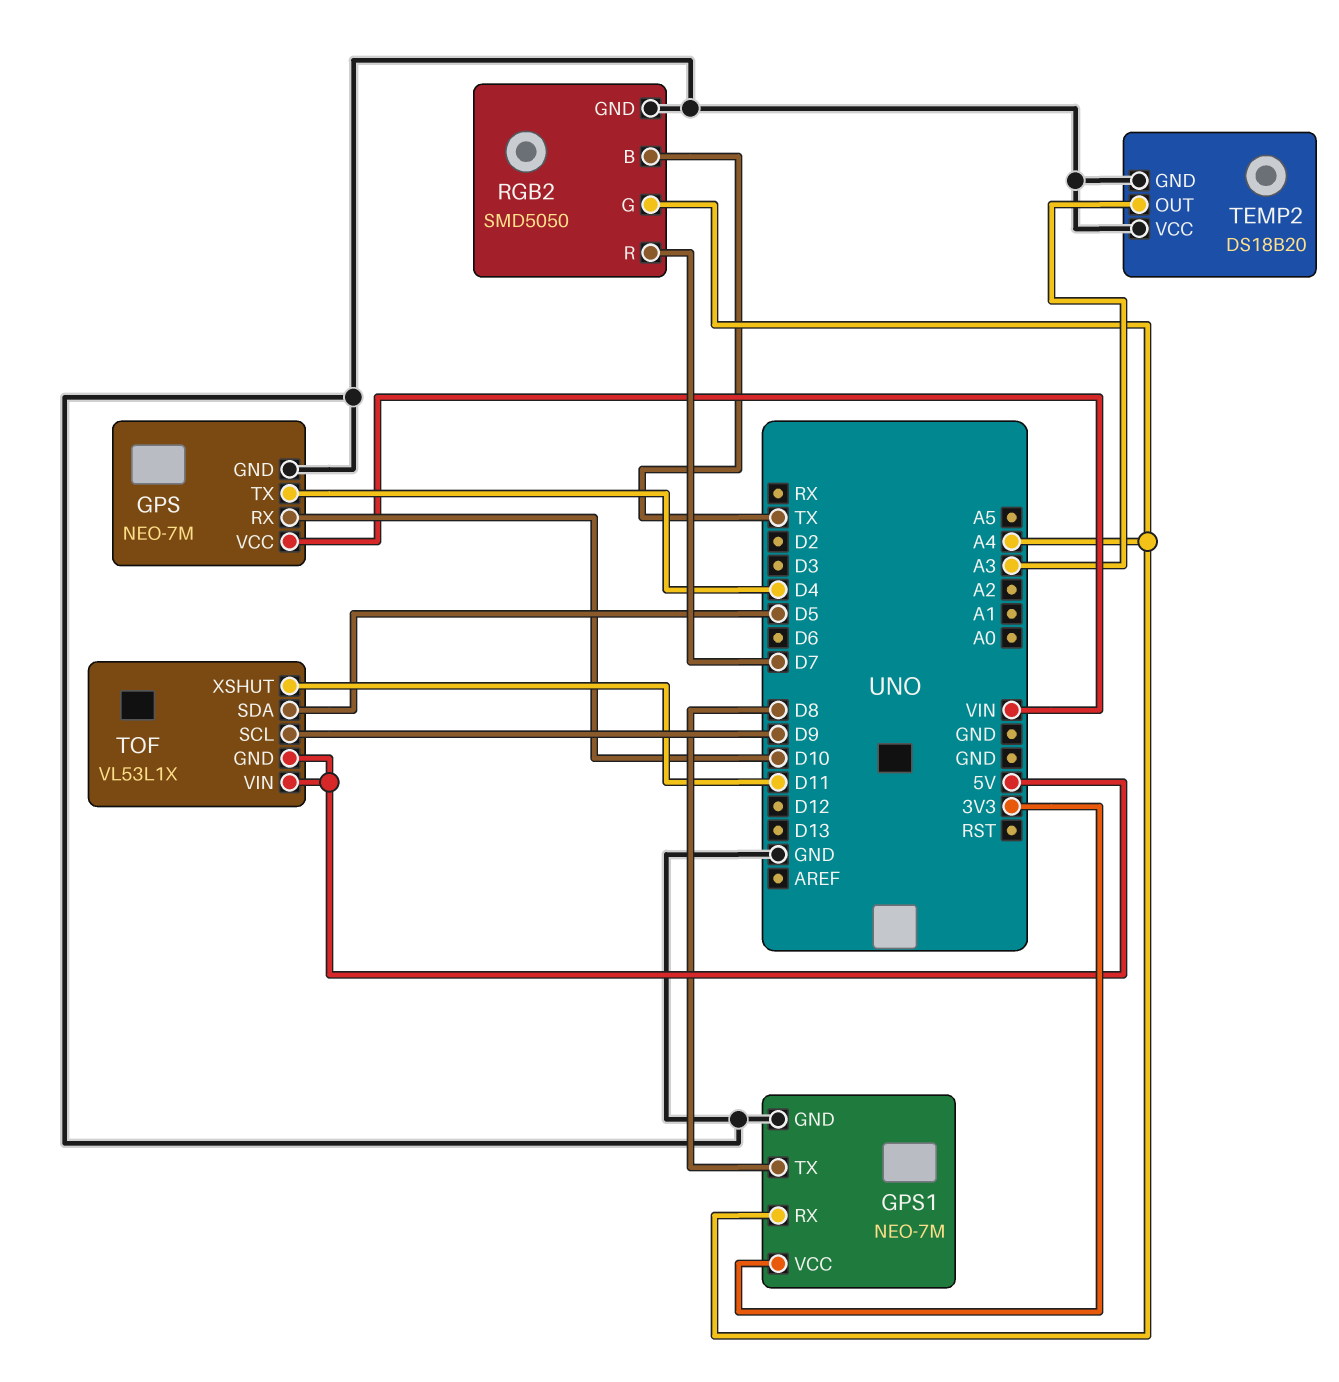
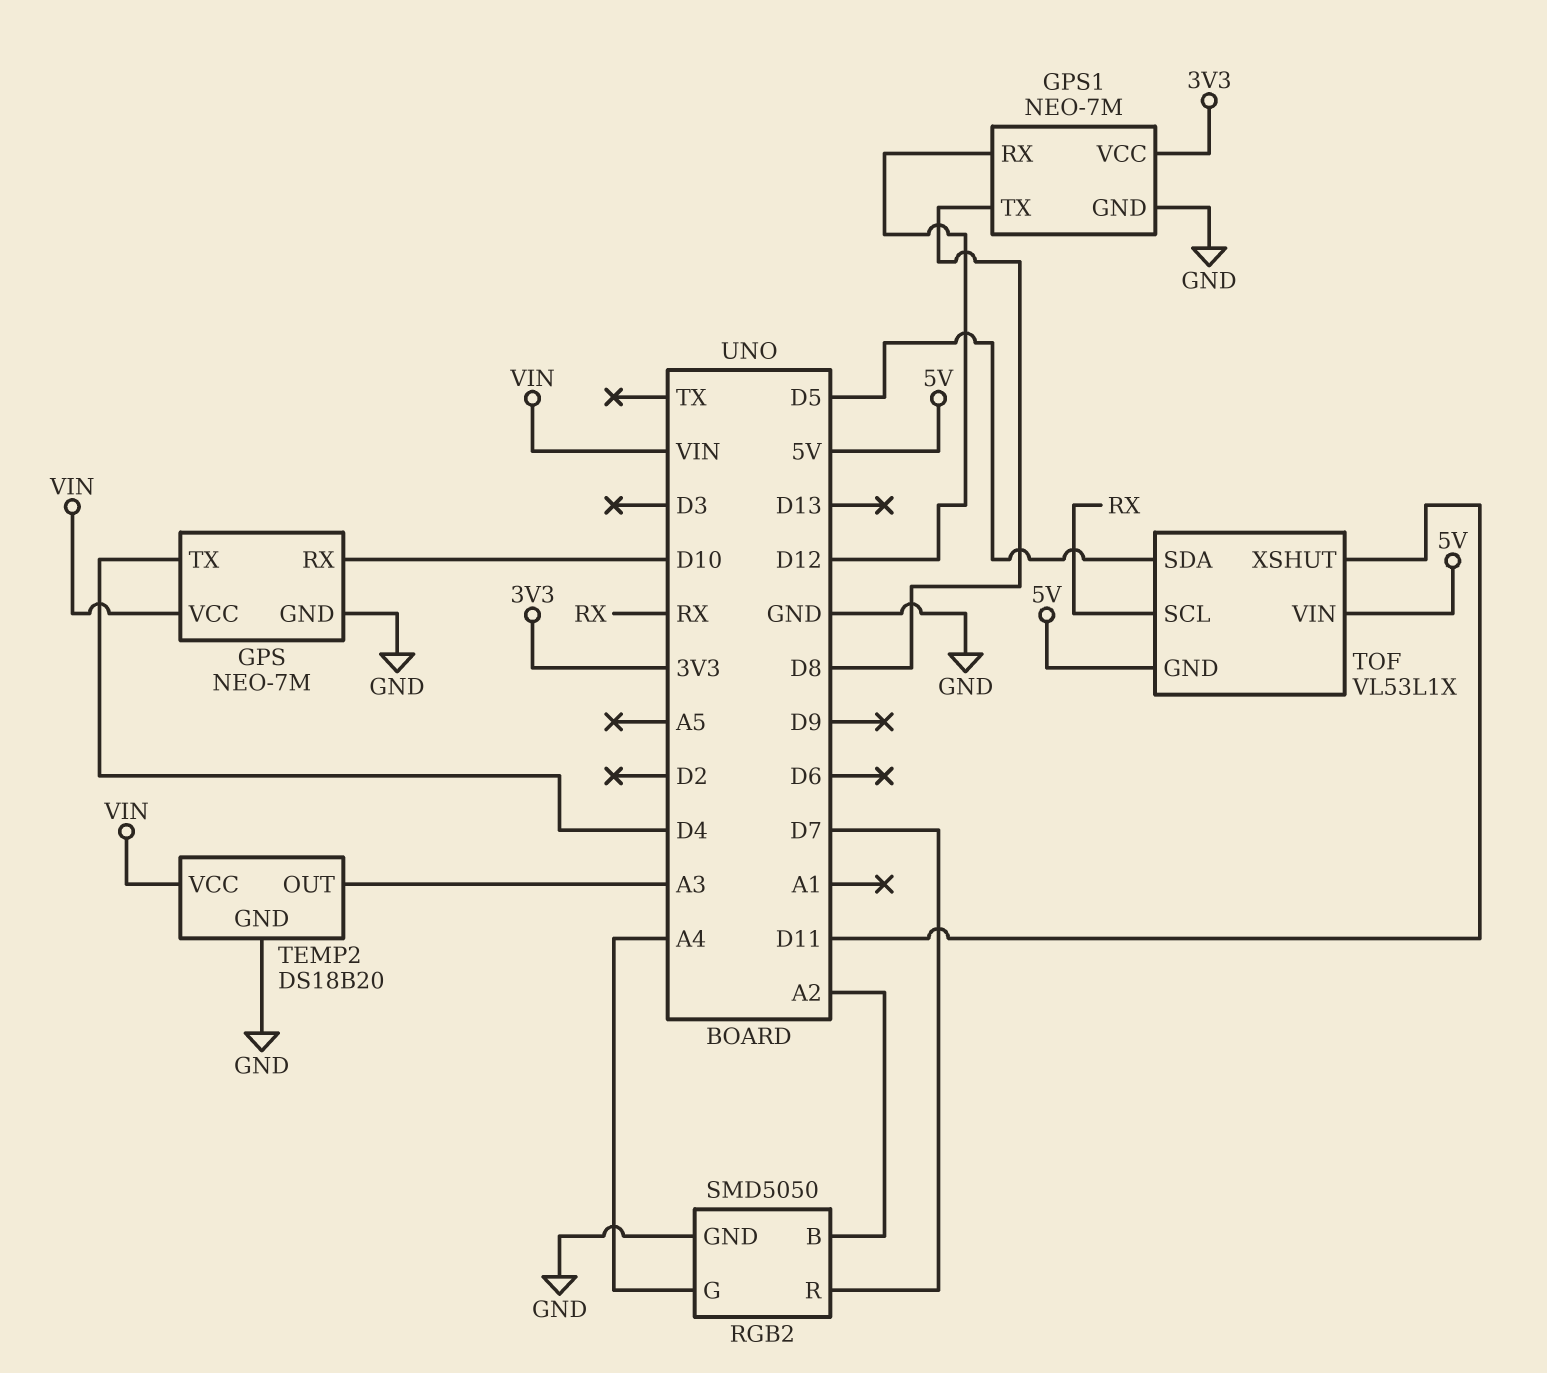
GPS1 pin RX: A4 -> D12
RGB2 pin B: TX -> A2
TEMP2 pin VCC: GND -> VIN
TOF pin SCL: D9 -> RX

